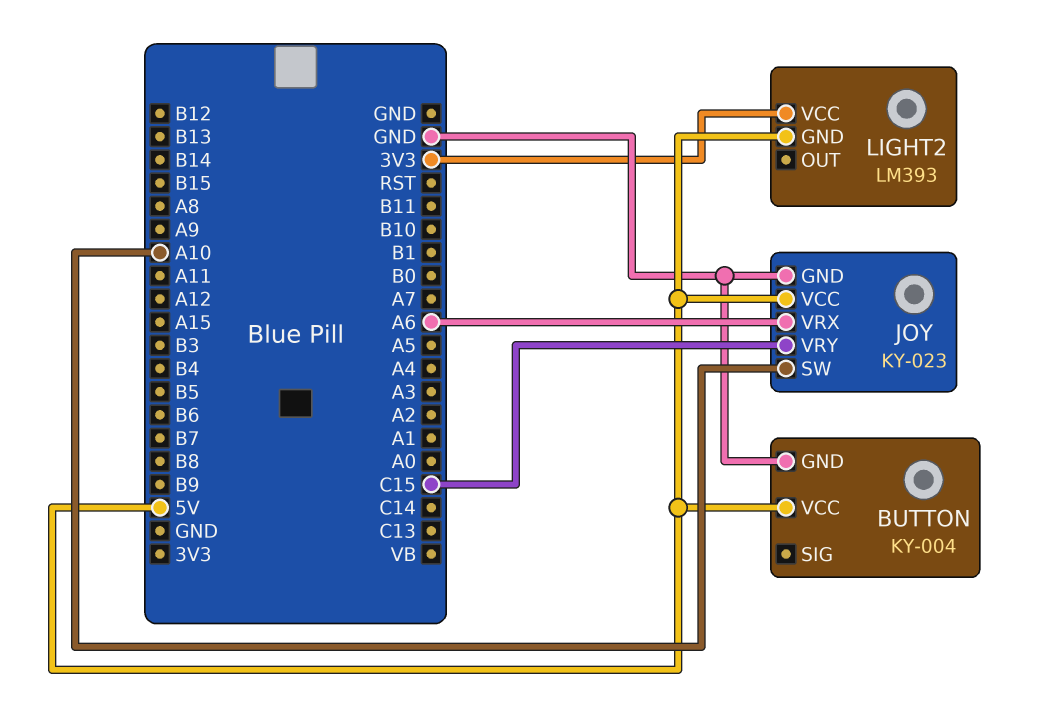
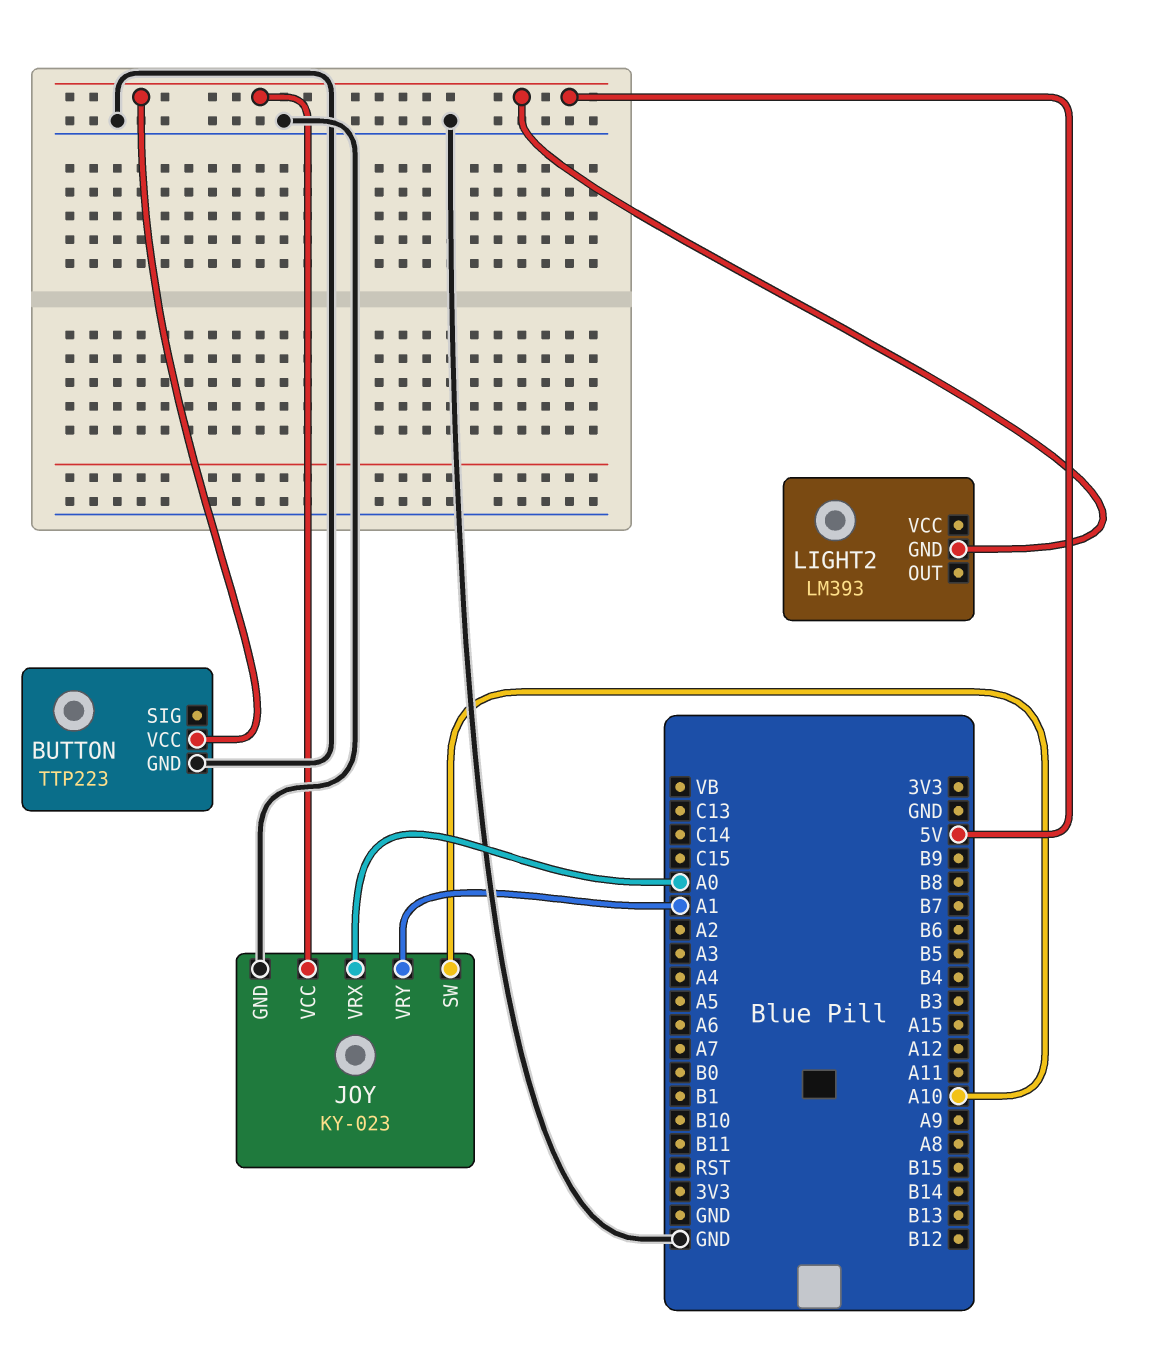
BUTTON: KY-004 -> TTP223
JOY pin VRX: A6 -> A0
JOY pin VRY: C15 -> A1
LIGHT2 pin VCC: 3V3 -> none

